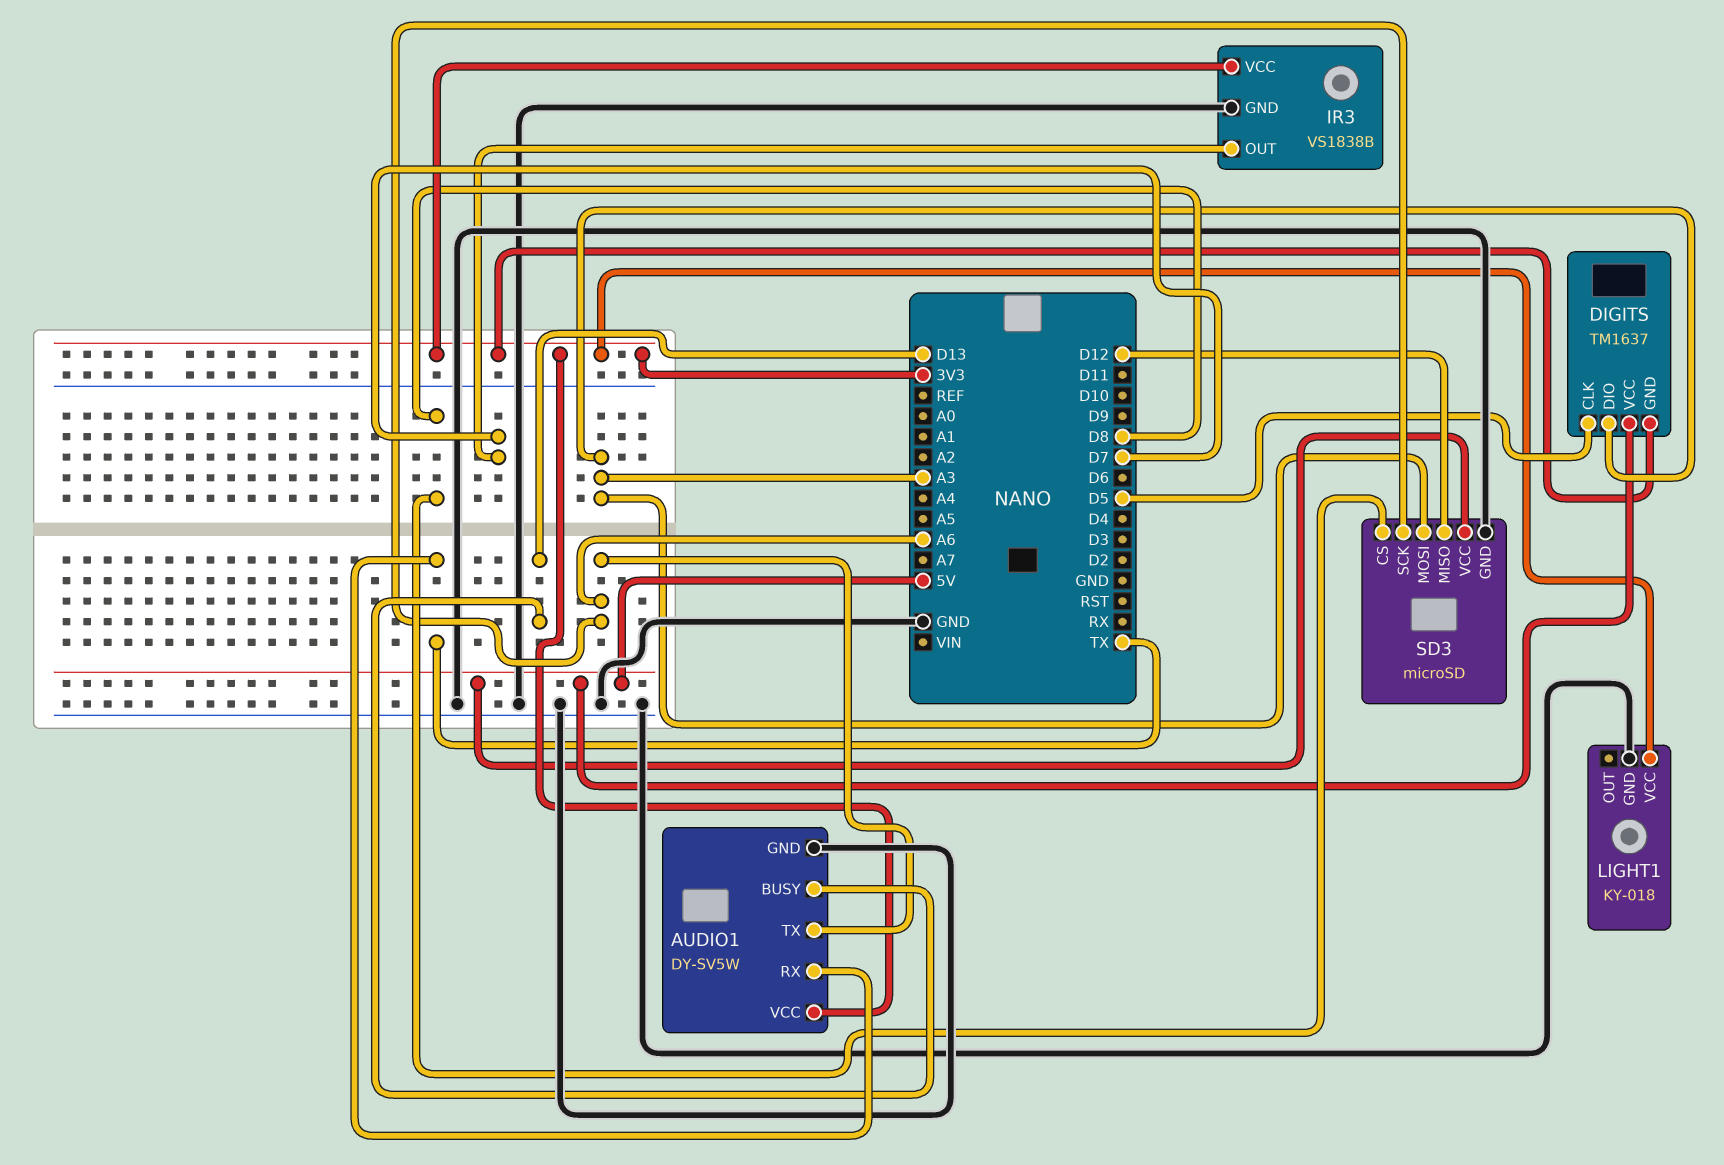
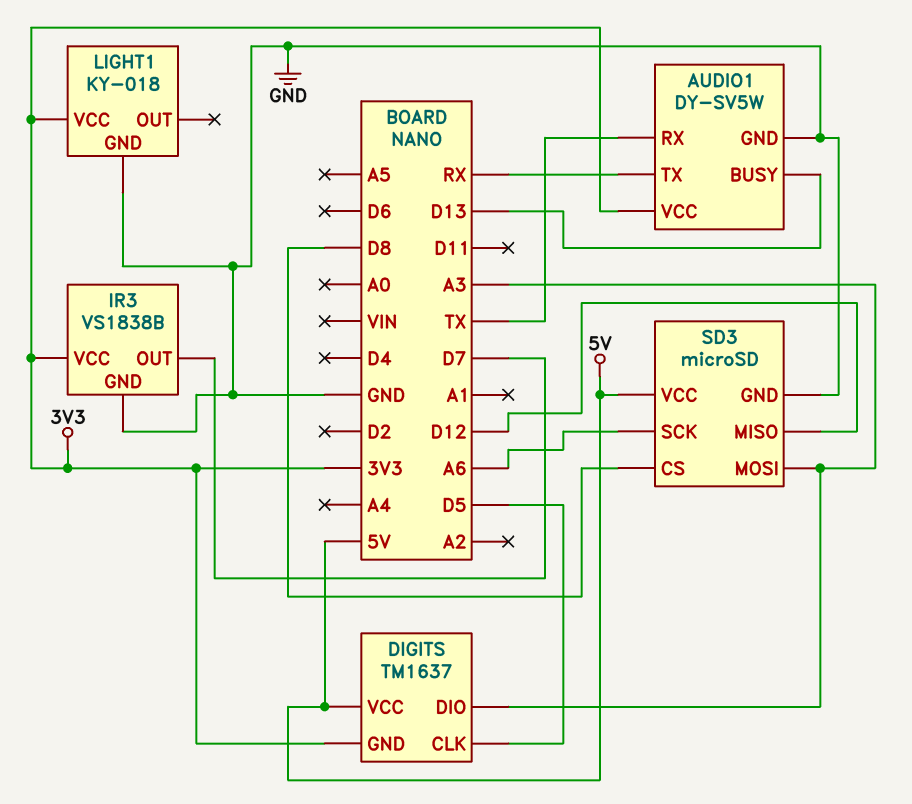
AUDIO1 pin TX: A6 -> RX

